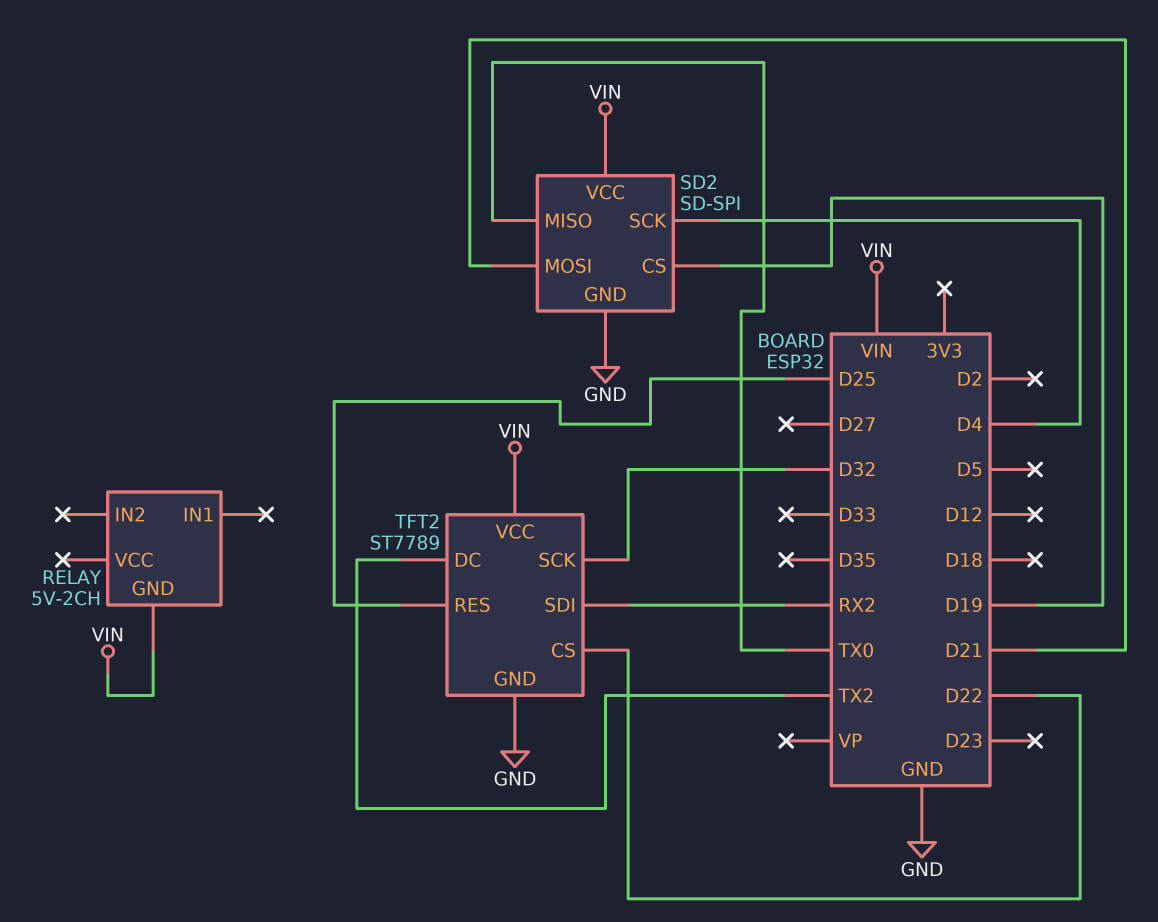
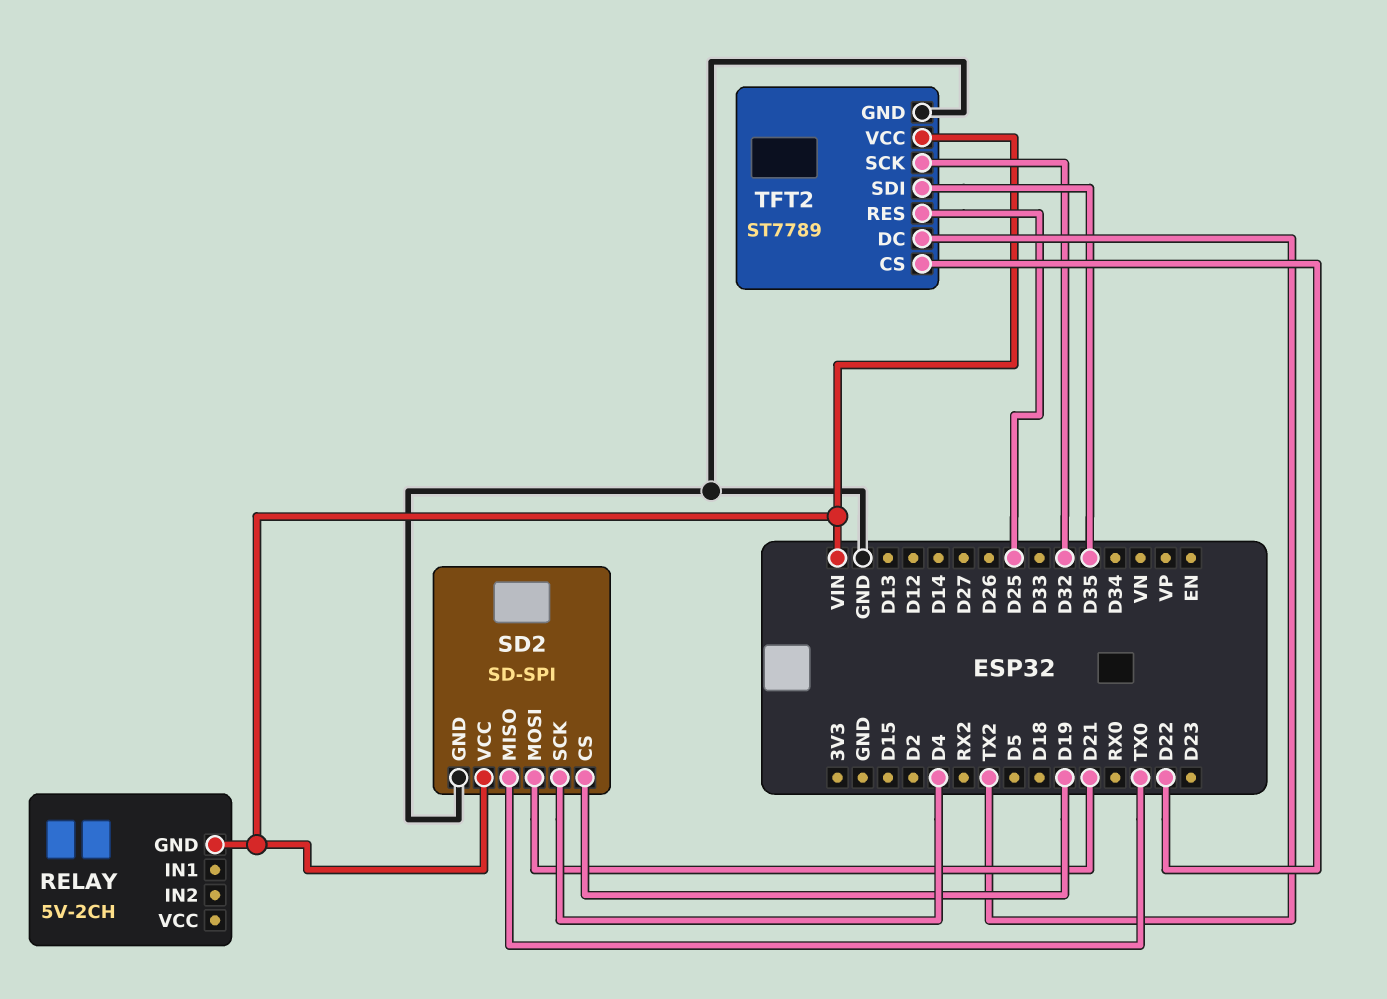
TFT2 pin SDI: RX2 -> D35

